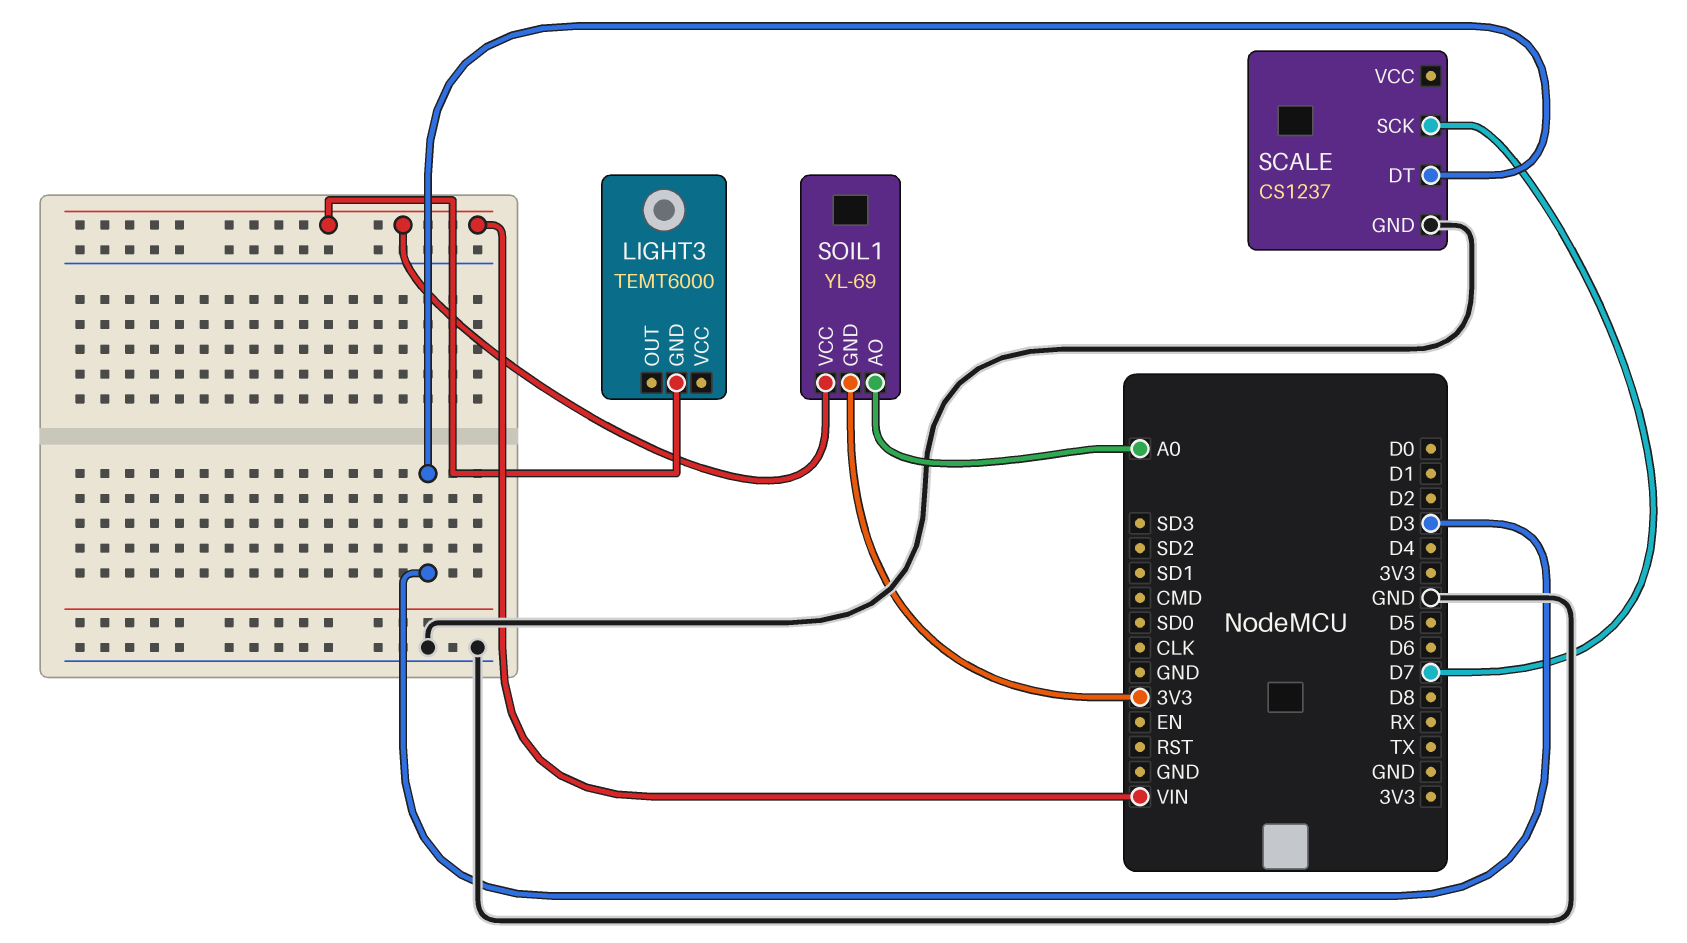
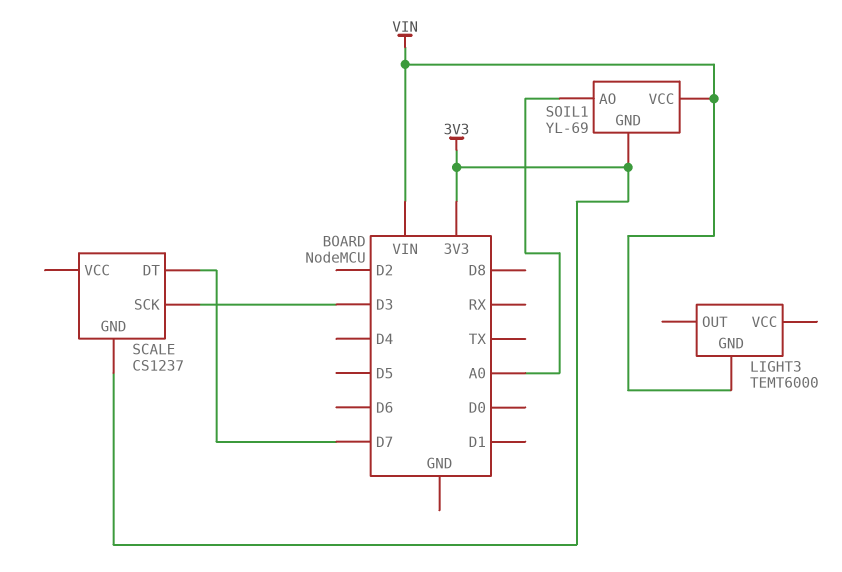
SCALE pin DT: D3 -> D7
SCALE pin GND: GND -> 3V3
SCALE pin SCK: D7 -> D3

